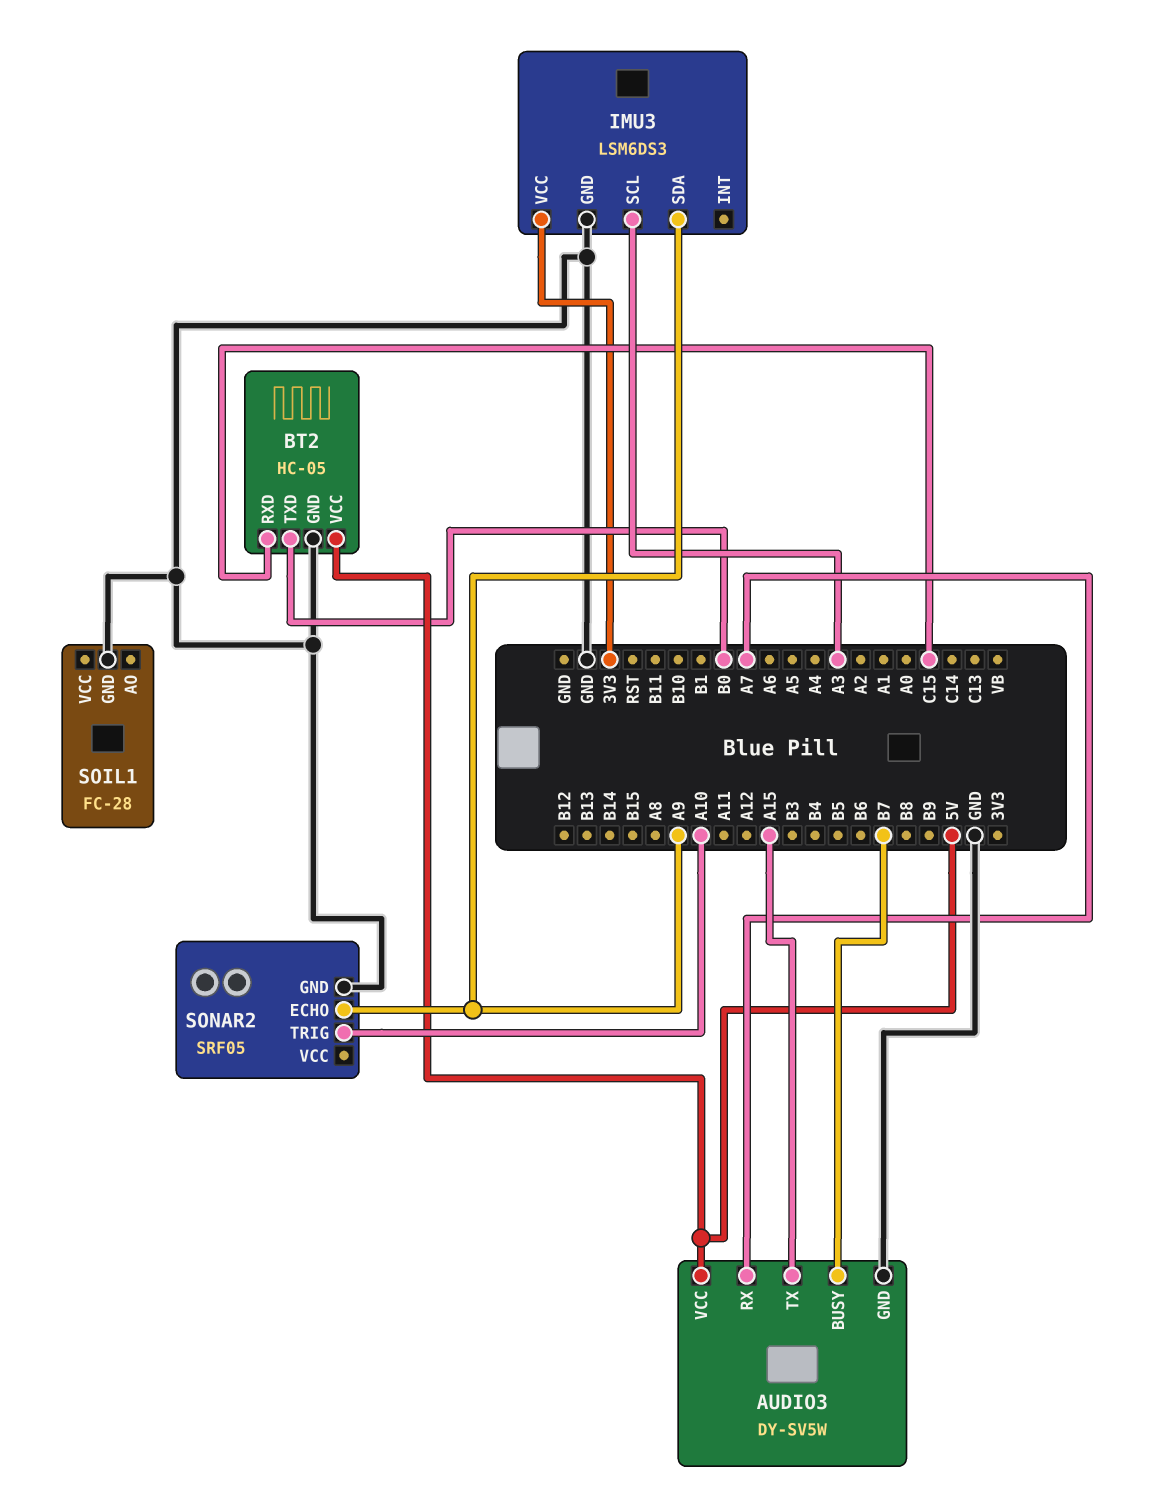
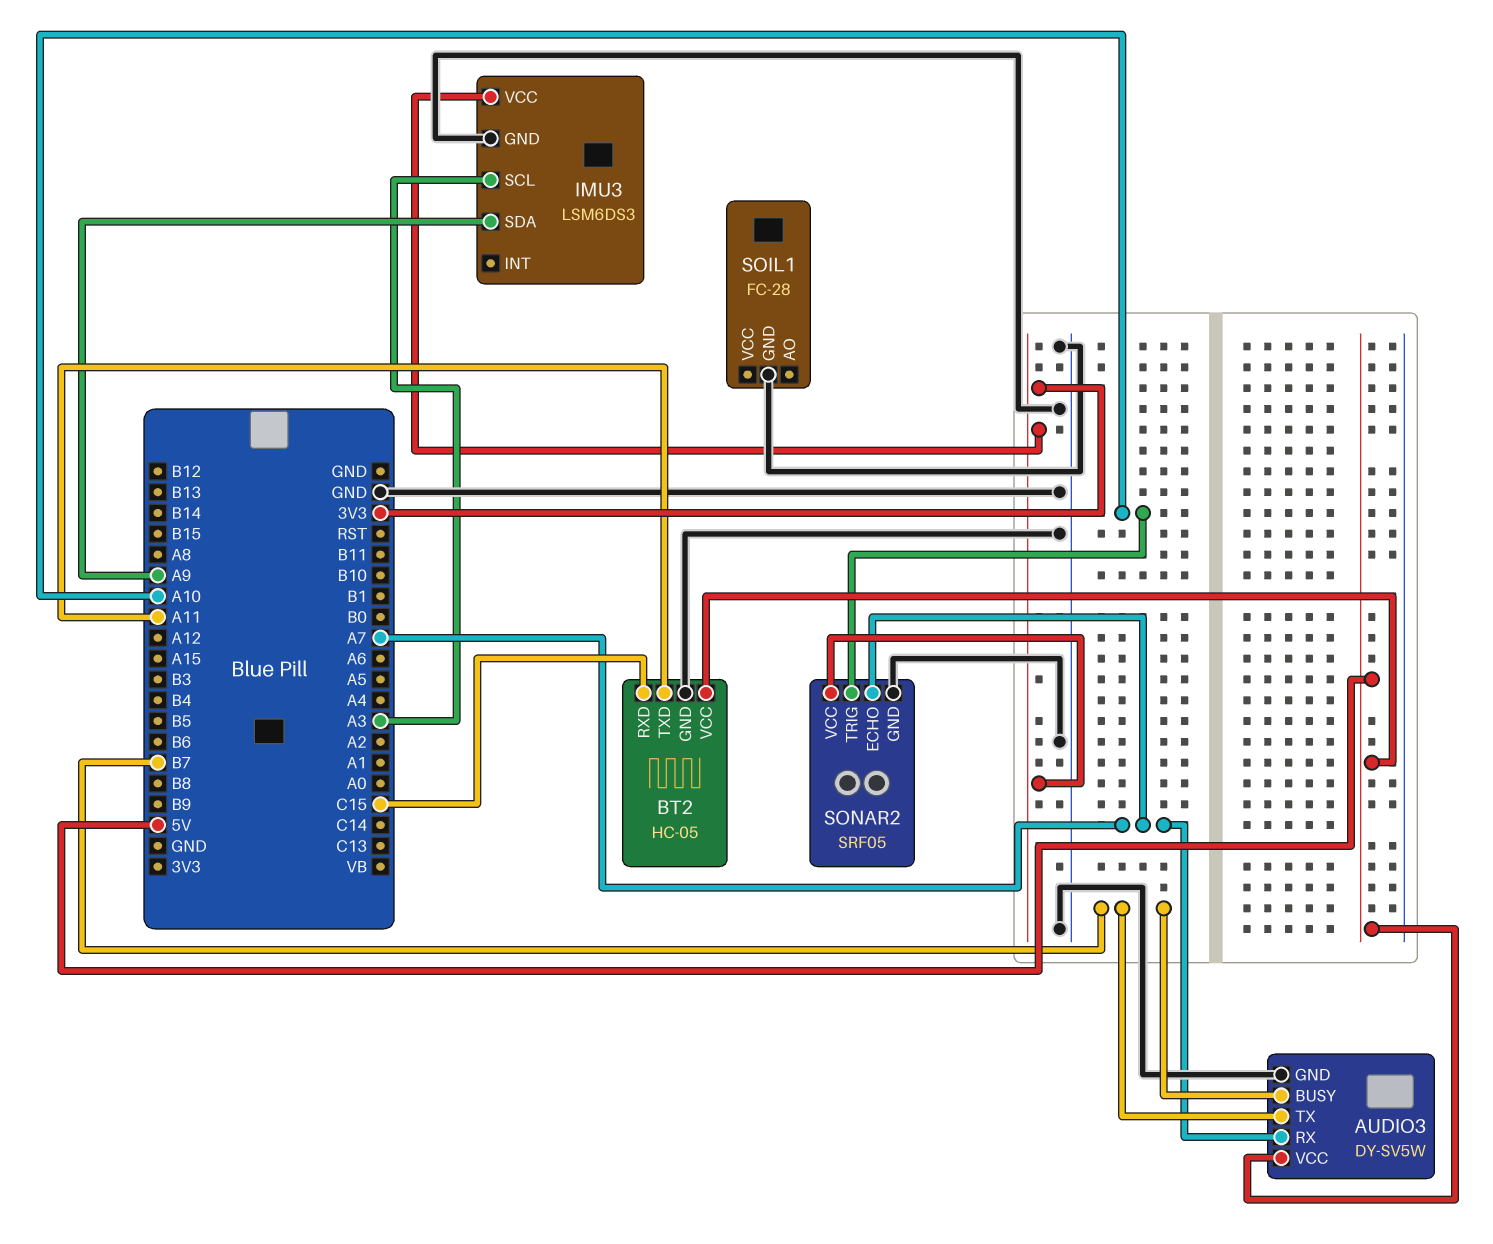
AUDIO3 pin TX: A15 -> B7
BT2 pin TXD: B0 -> A11
SONAR2 pin ECHO: A9 -> A7
SONAR2 pin VCC: none -> 3V3

